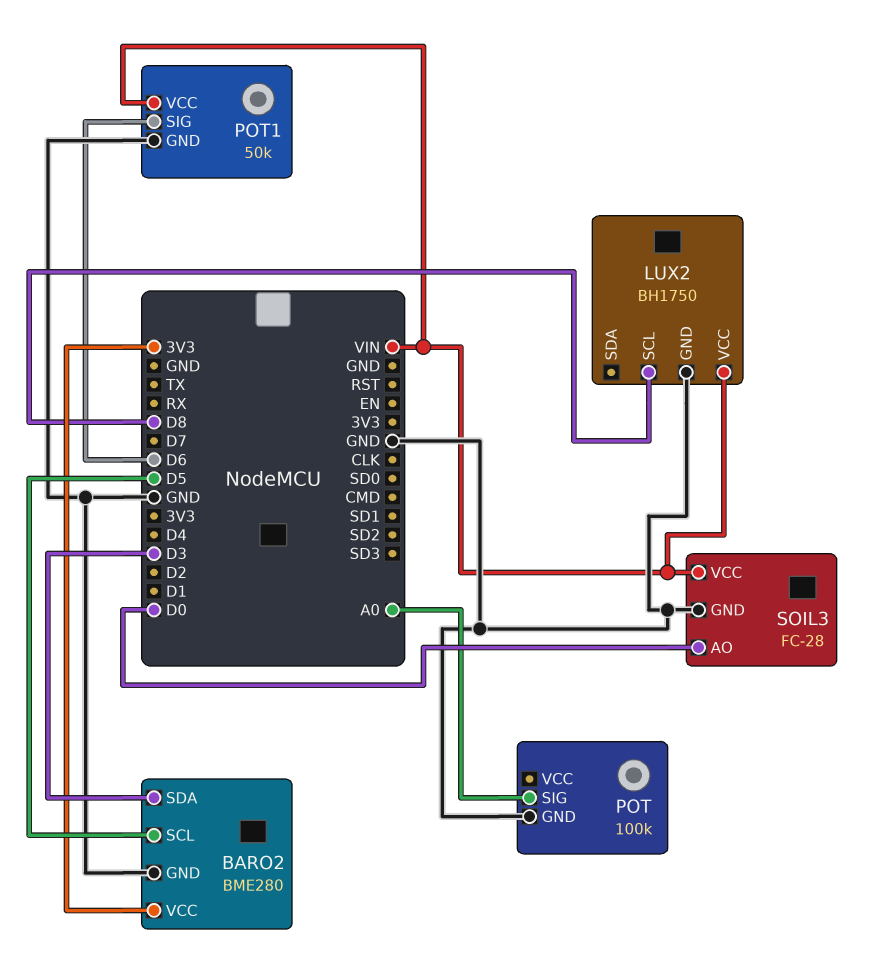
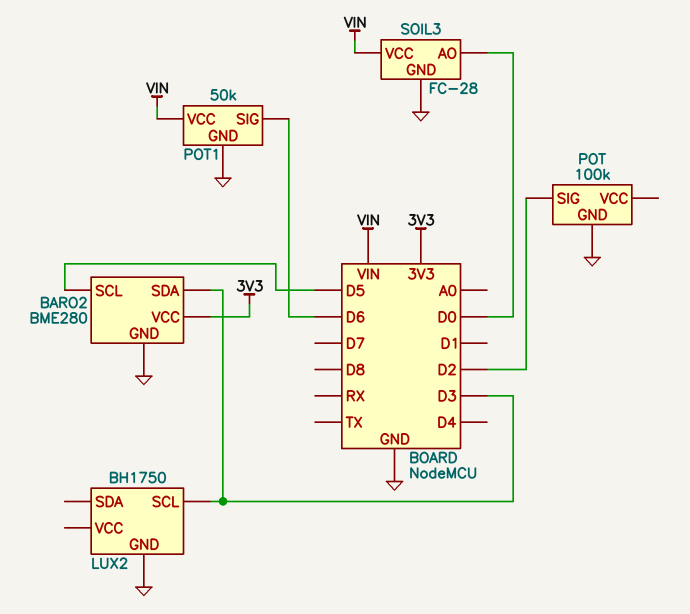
LUX2 pin SCL: D8 -> D3
LUX2 pin VCC: VIN -> none
POT pin SIG: A0 -> D2

